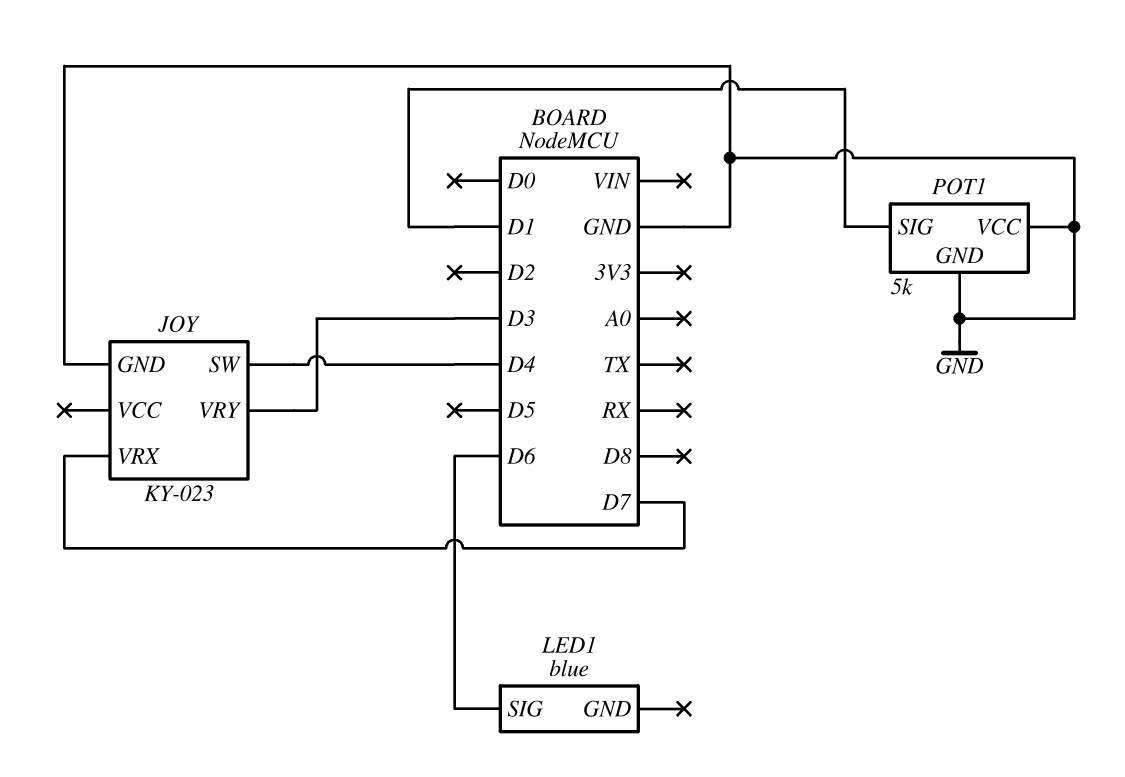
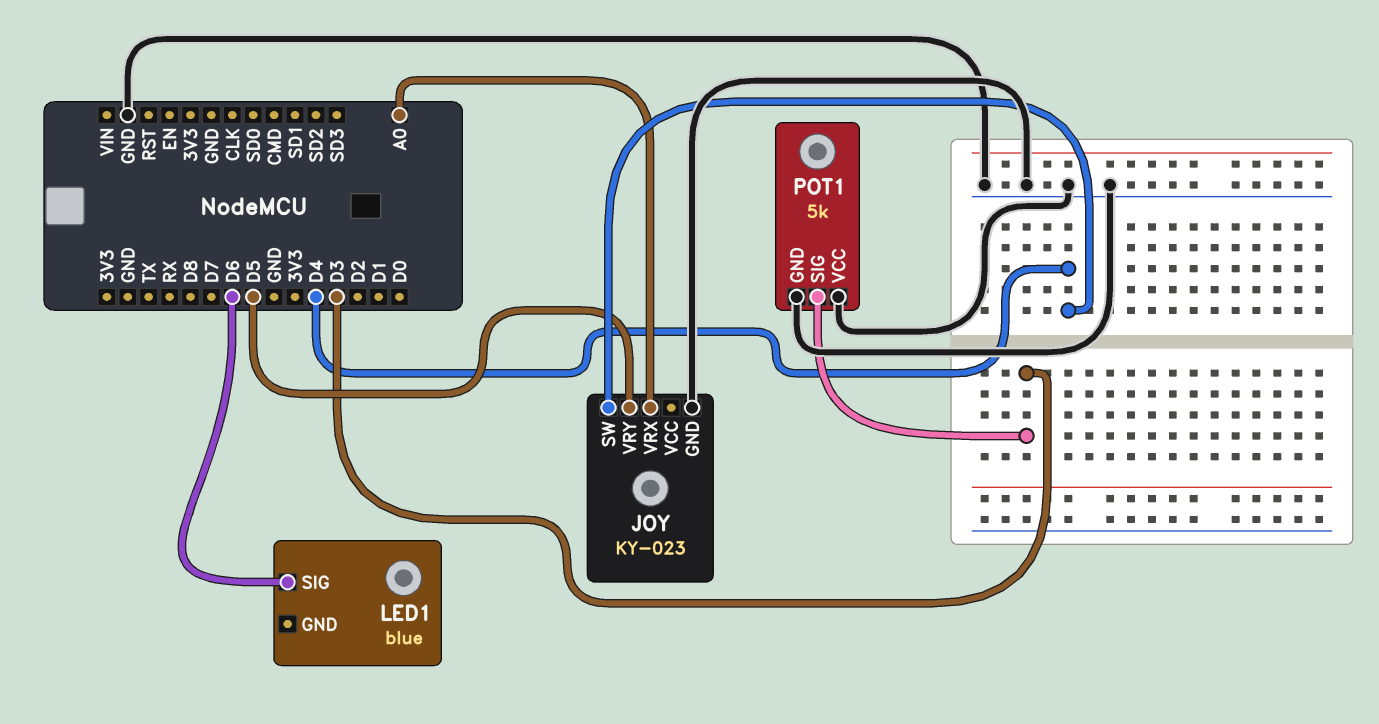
JOY pin VRX: D7 -> A0
JOY pin VRY: D3 -> D5
POT1 pin SIG: D1 -> D3

